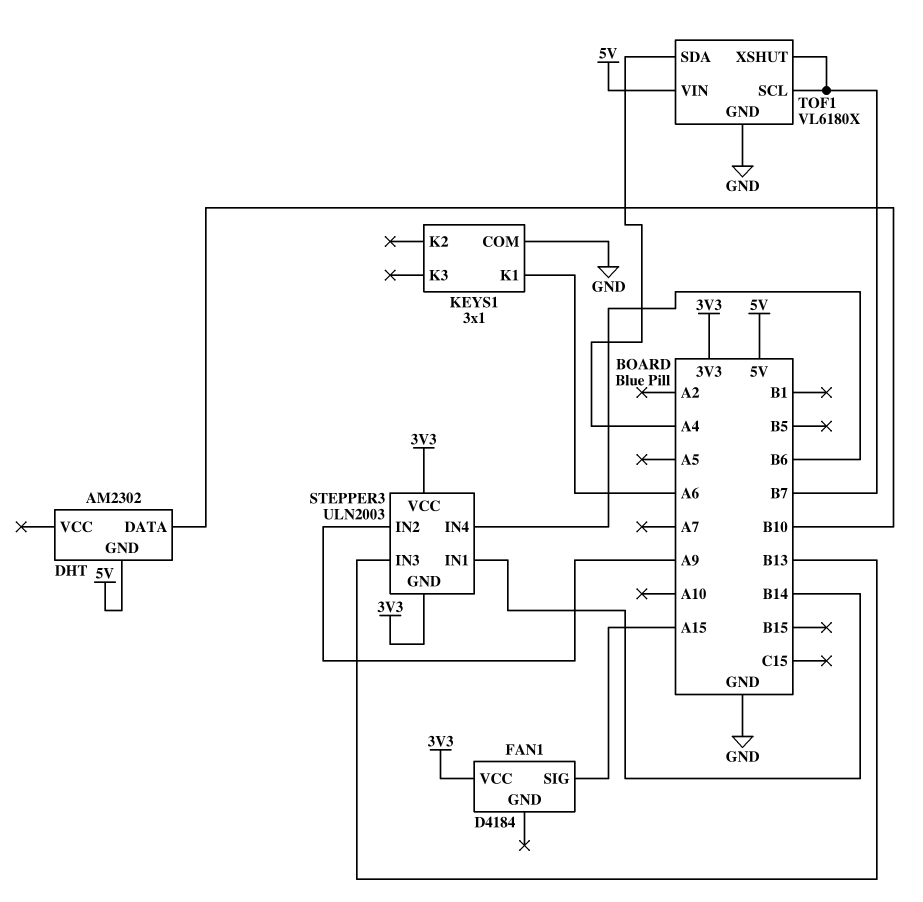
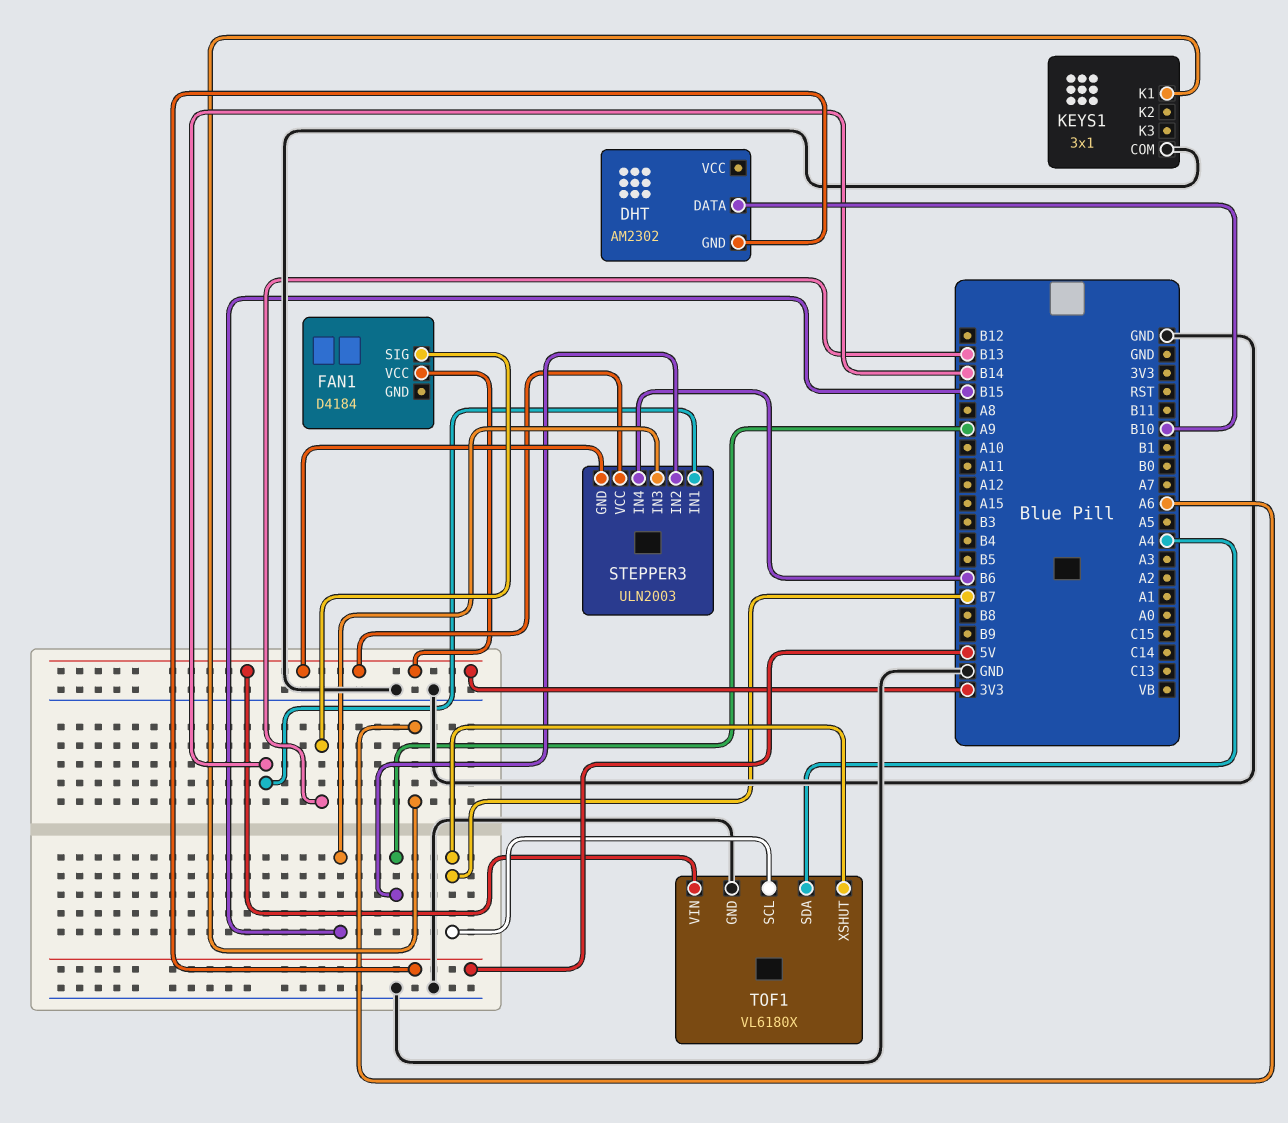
FAN1 pin SIG: A15 -> B13
STEPPER3 pin IN3: B13 -> B15
TOF1 pin VIN: 5V -> 3V3

